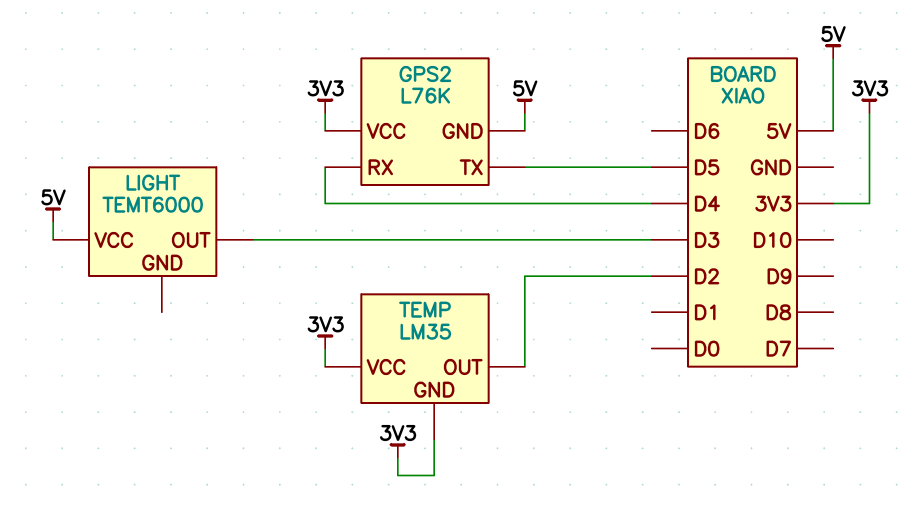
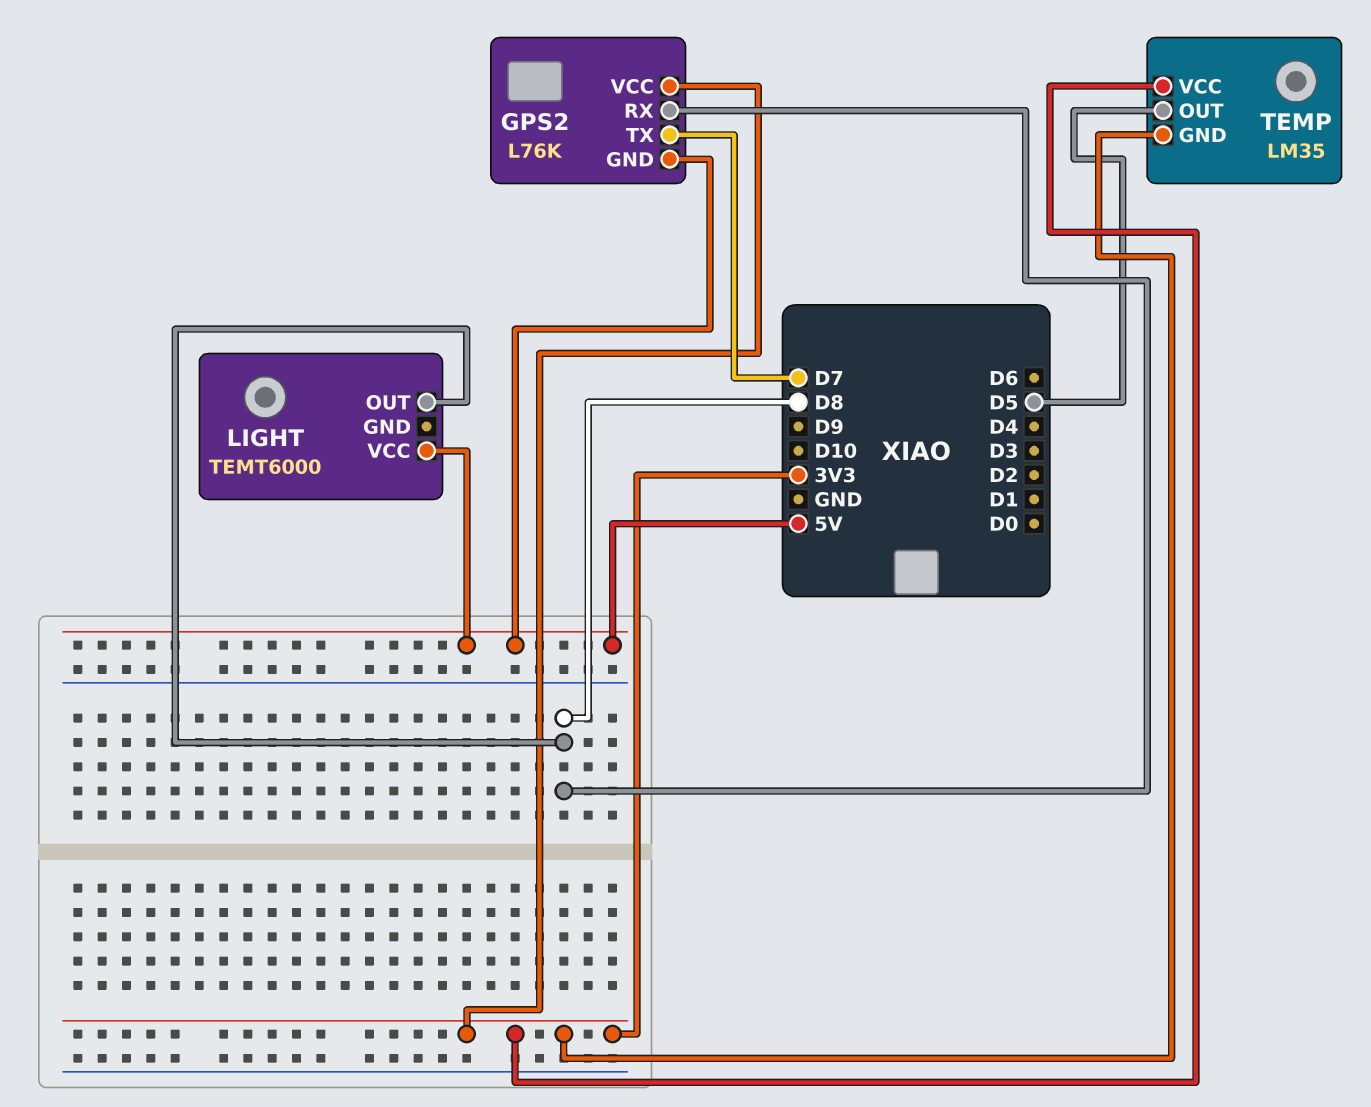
GPS2 pin RX: D4 -> D8
GPS2 pin TX: D5 -> D7
LIGHT pin OUT: D3 -> D8
TEMP pin OUT: D2 -> D5

